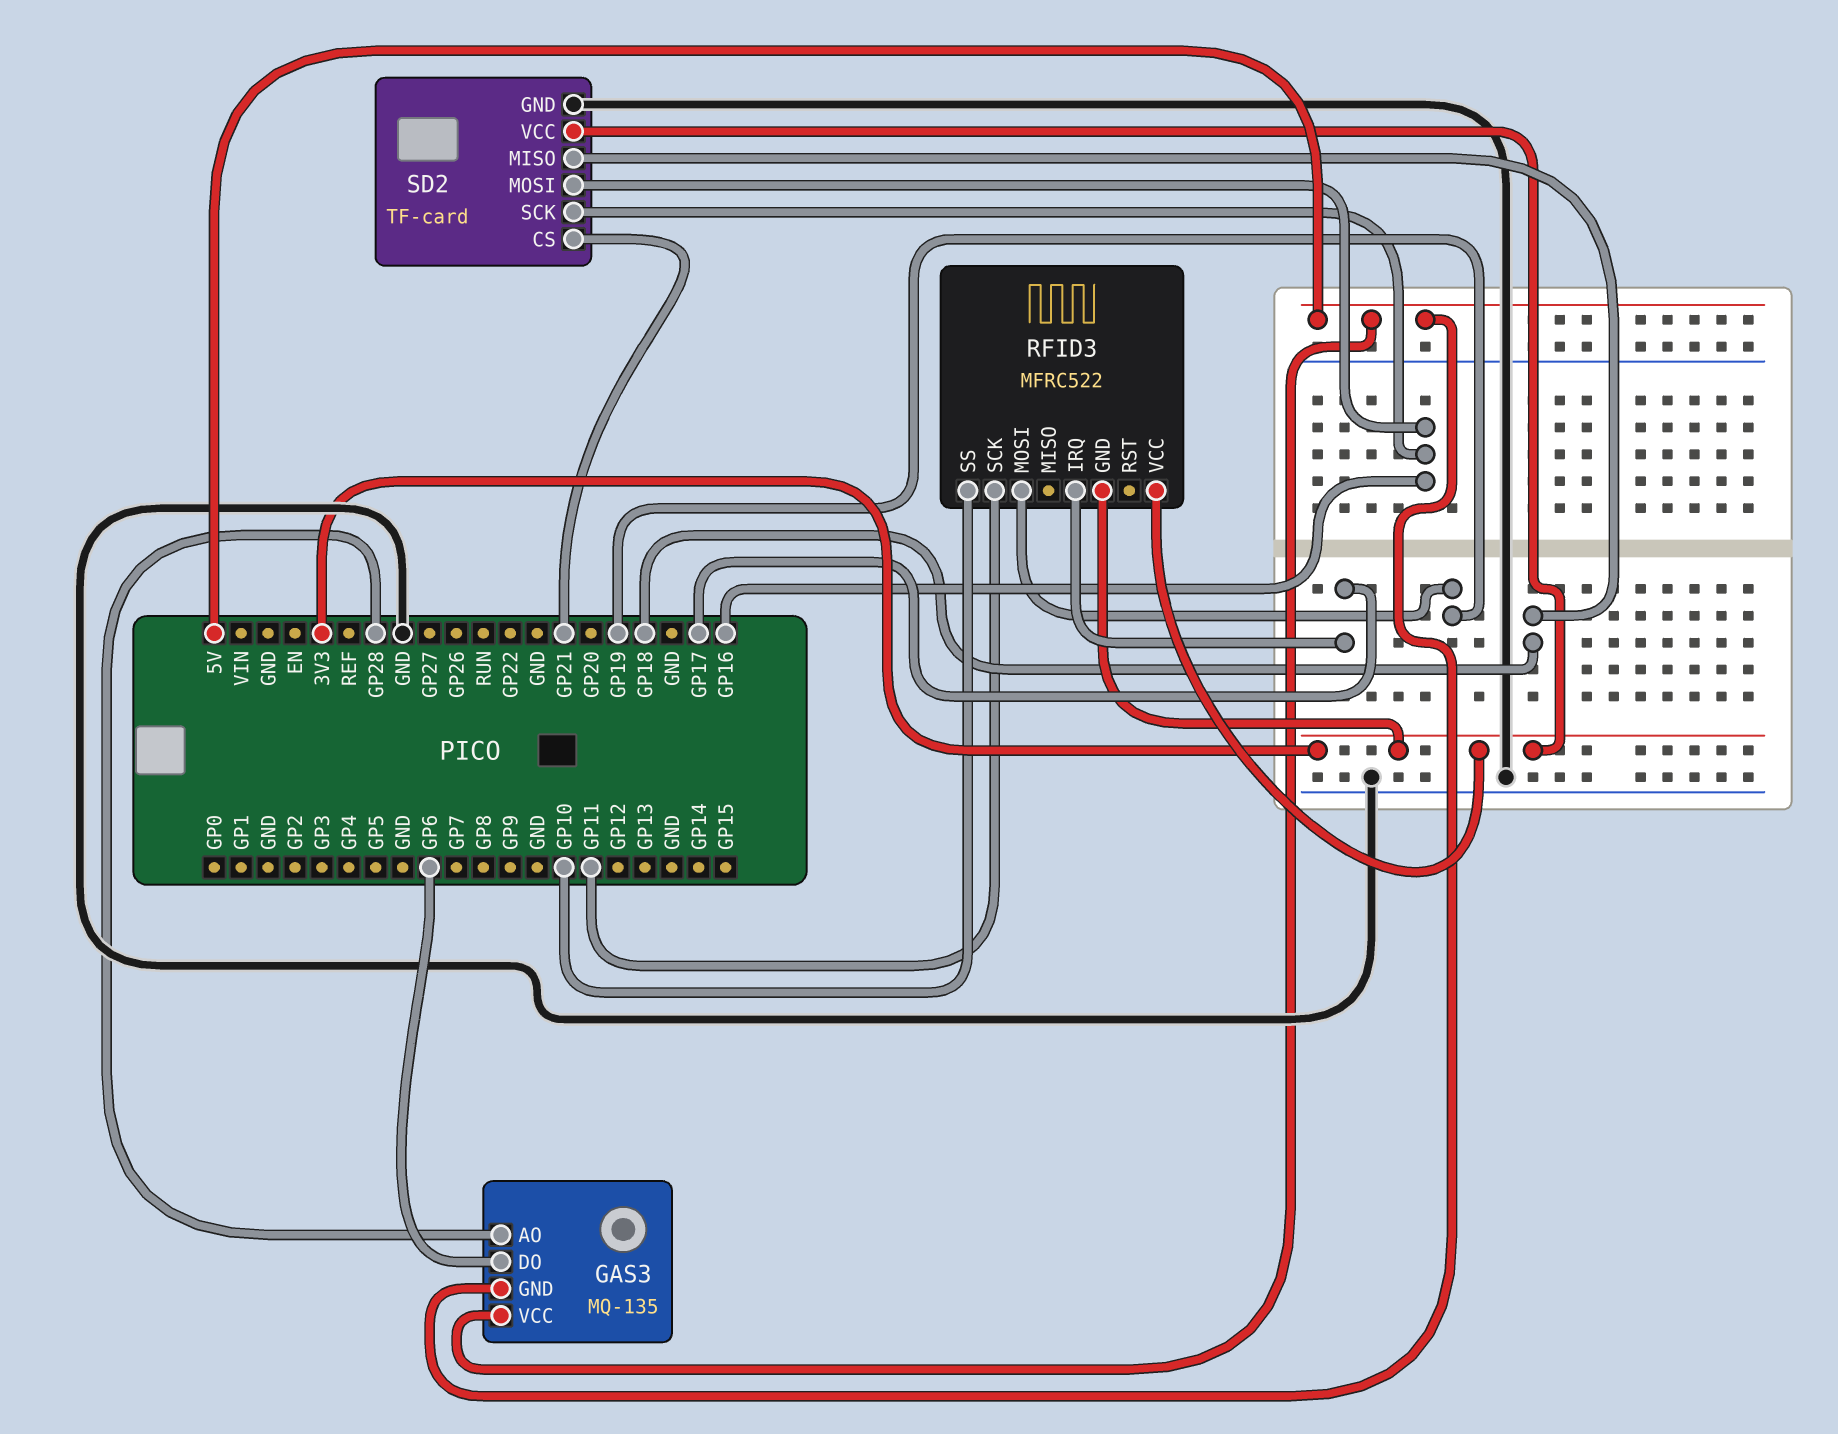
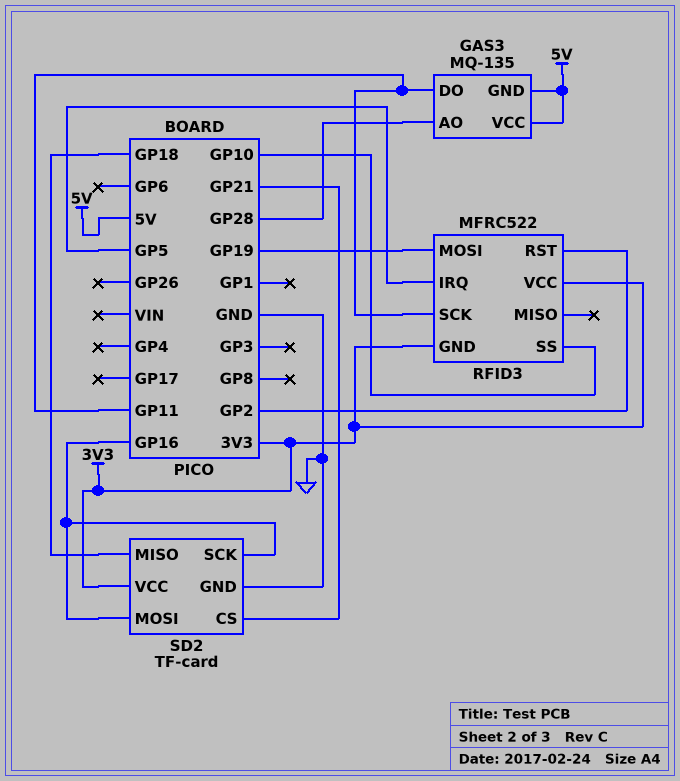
GAS3 pin DO: GP6 -> GP11
RFID3 pin IRQ: GP17 -> GP5
RFID3 pin RST: none -> GP2

